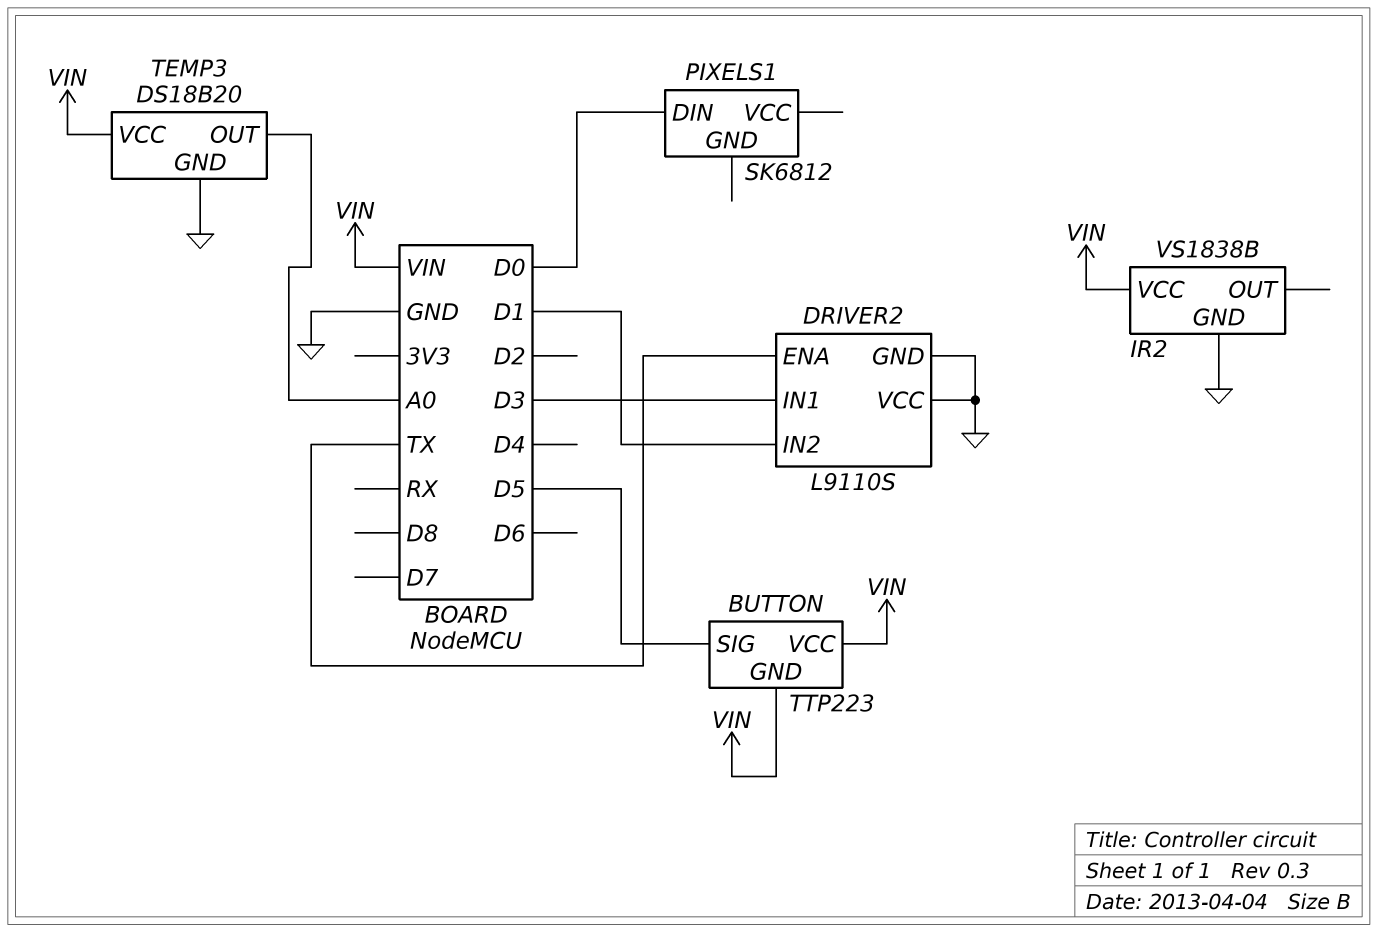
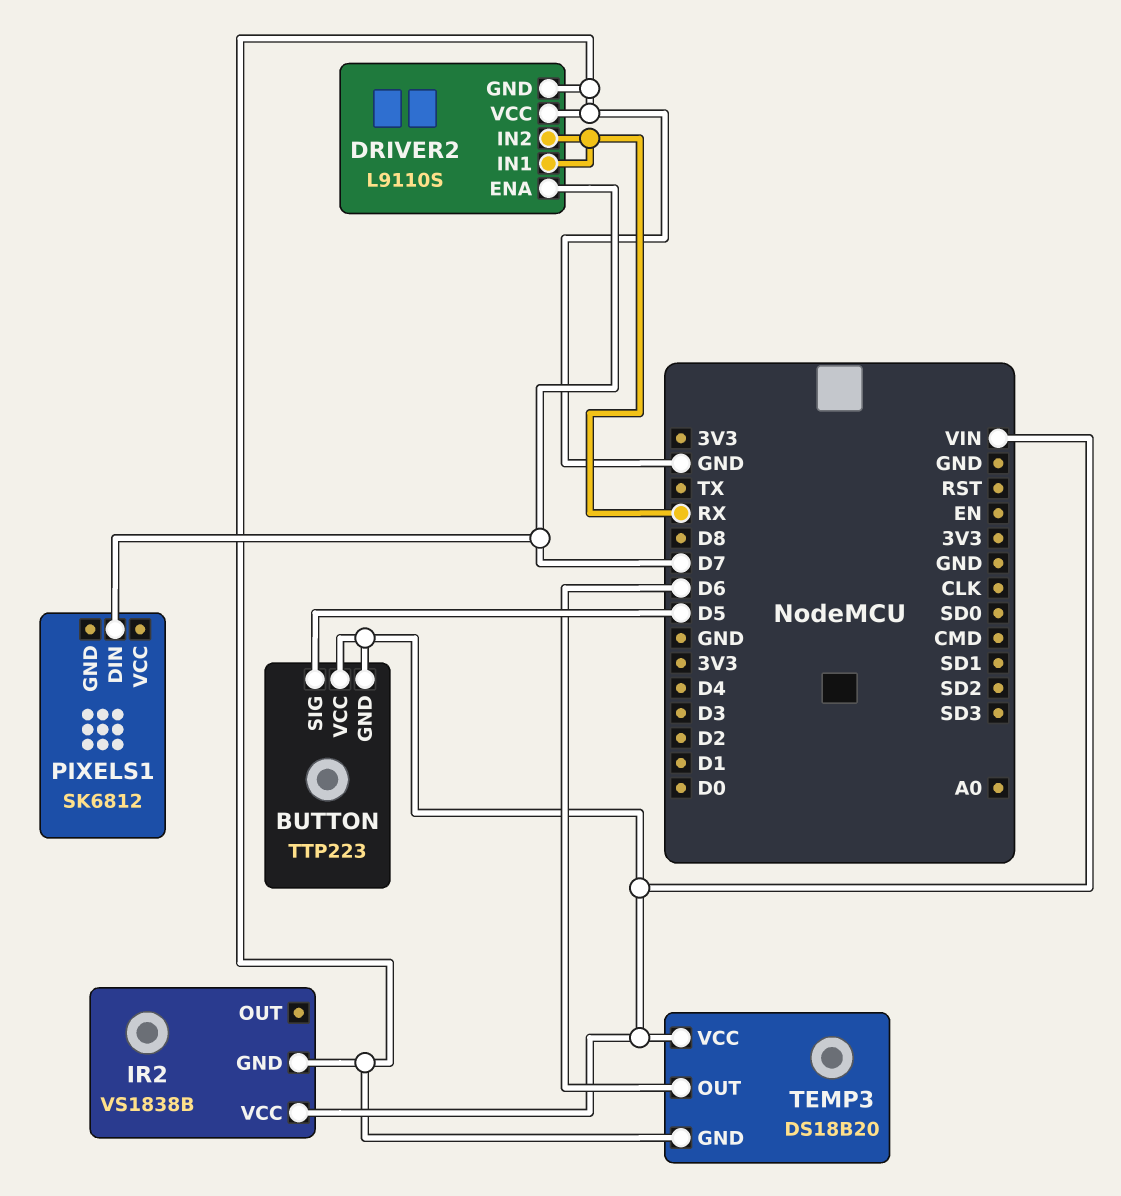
DRIVER2 pin ENA: TX -> D7
DRIVER2 pin IN1: D3 -> RX
DRIVER2 pin IN2: D1 -> RX
PIXELS1 pin DIN: D0 -> D7
TEMP3 pin OUT: A0 -> D6

